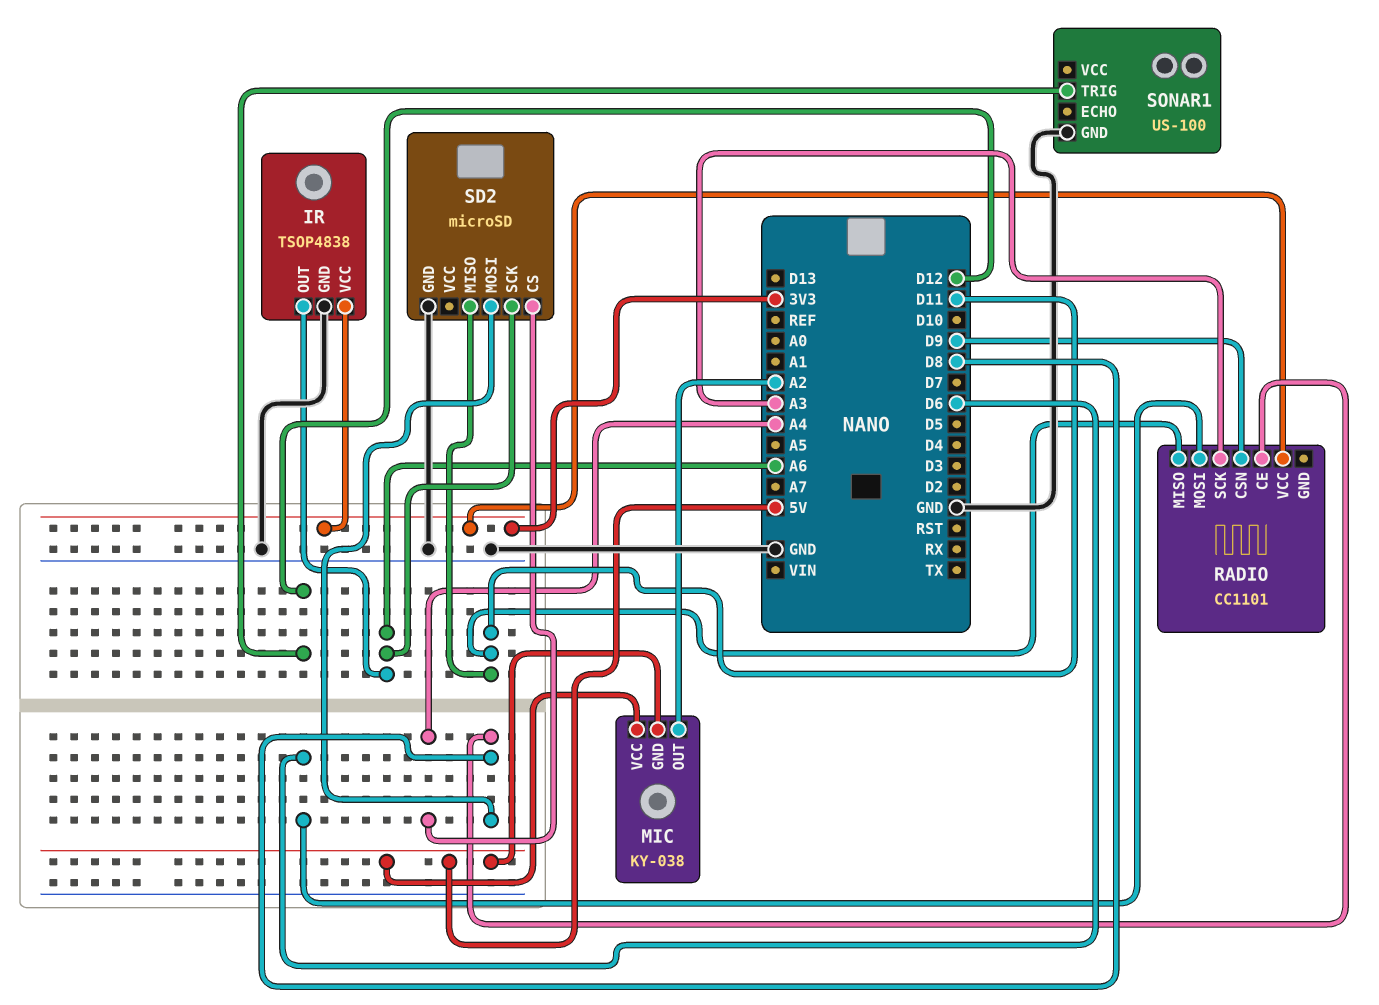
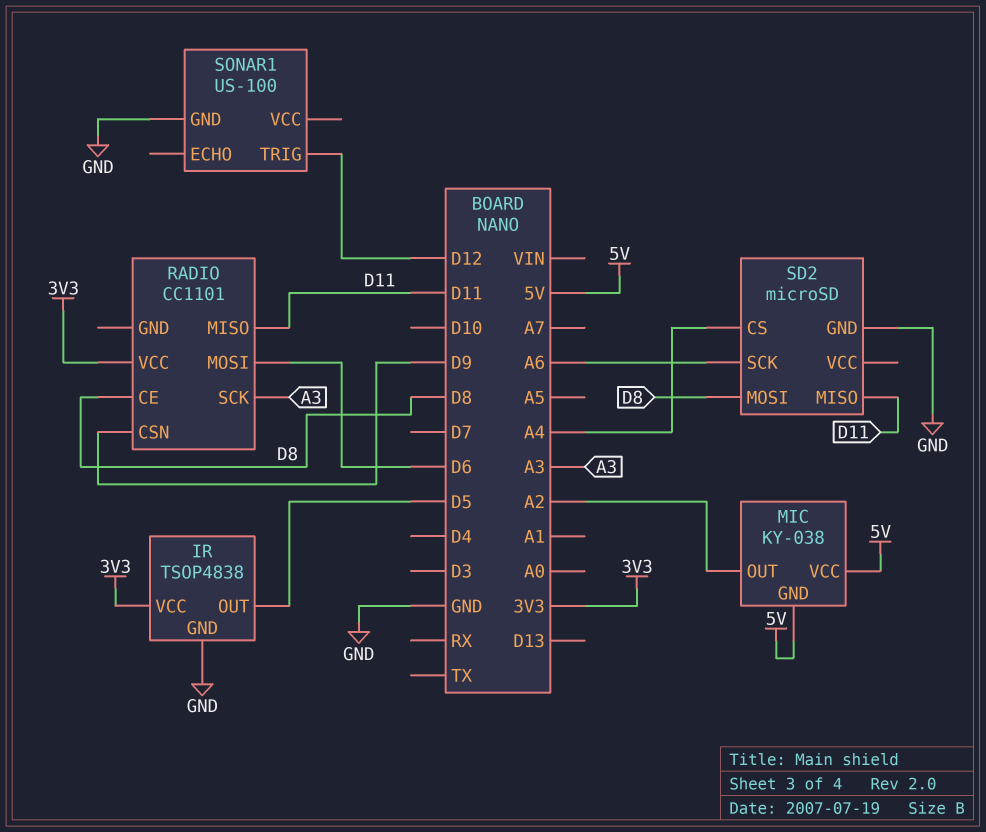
IR pin OUT: A6 -> D5

